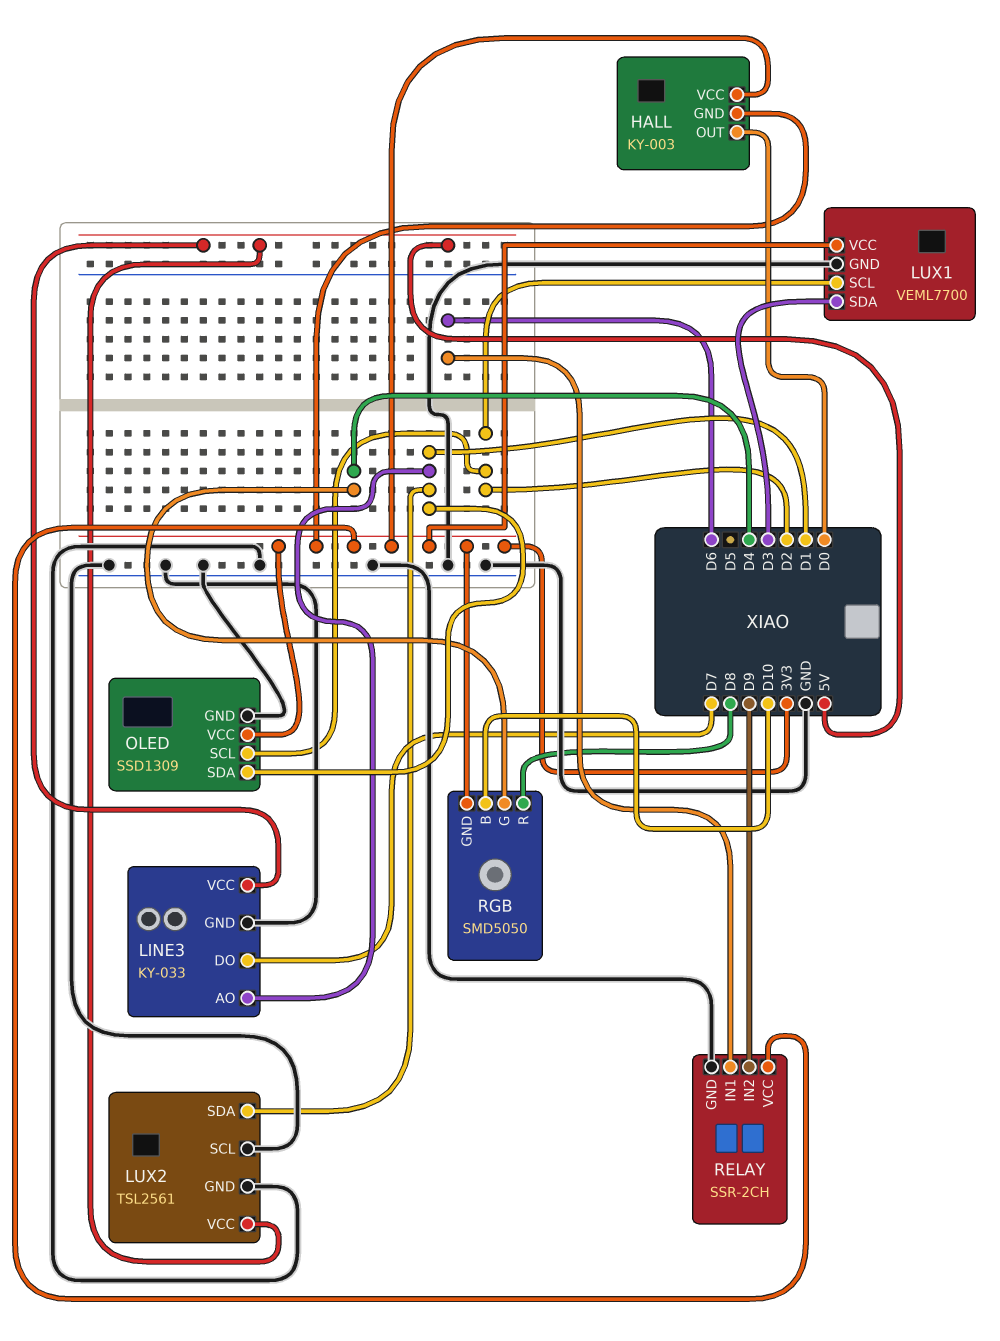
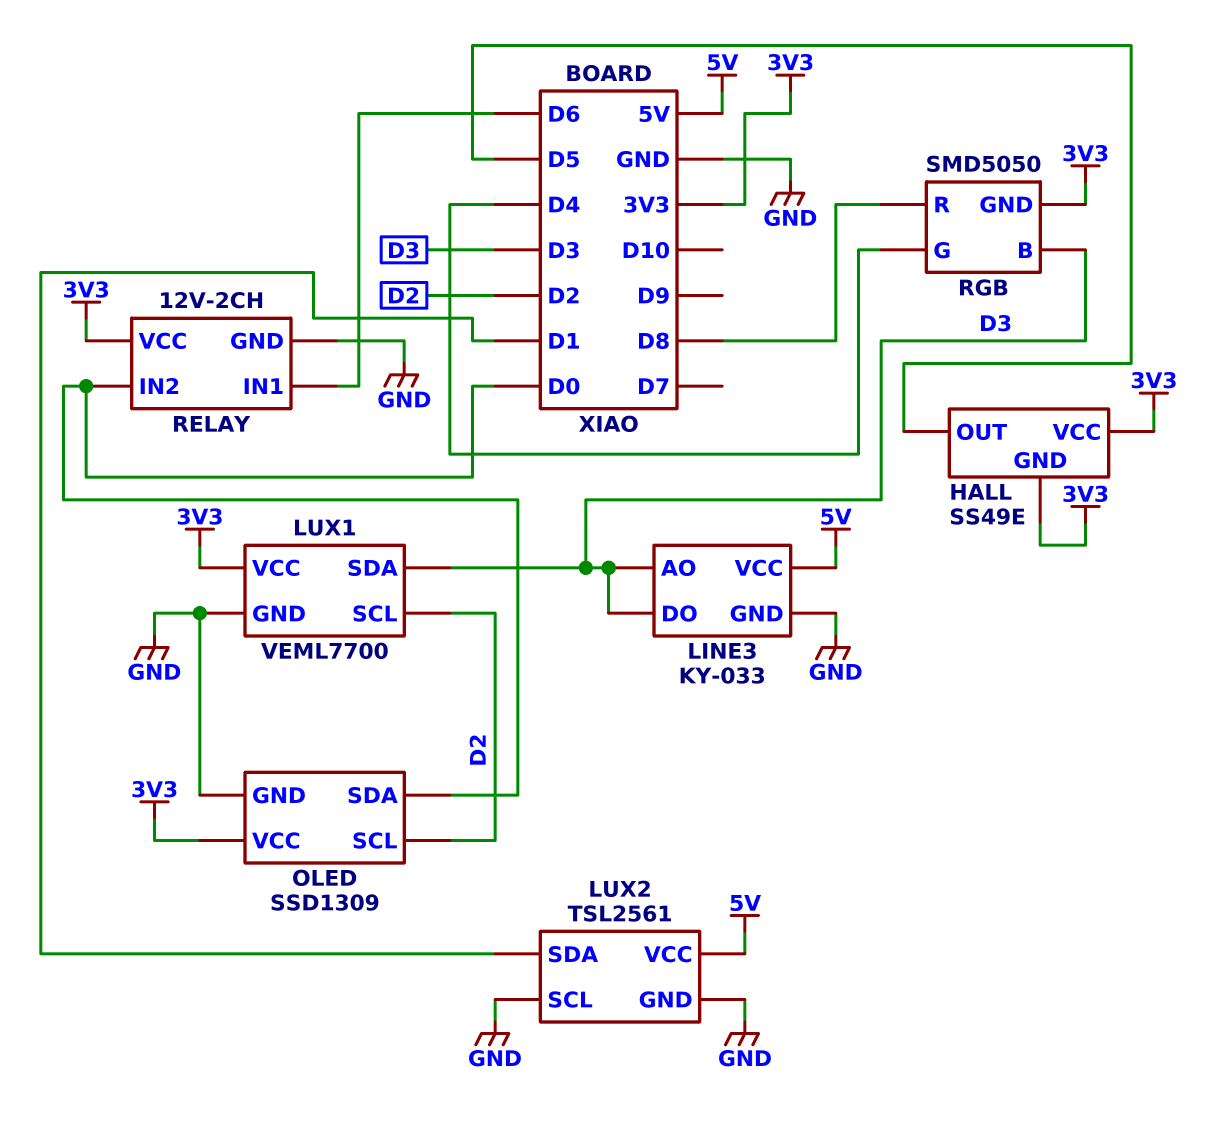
HALL: KY-003 -> SS49E
HALL pin OUT: D0 -> D5
LINE3 pin AO: D1 -> D3
LINE3 pin DO: D7 -> D3
OLED pin SDA: D1 -> D0
RELAY: SSR-2CH -> 12V-2CH
RELAY pin IN2: D9 -> D0
RGB pin B: D10 -> D3

